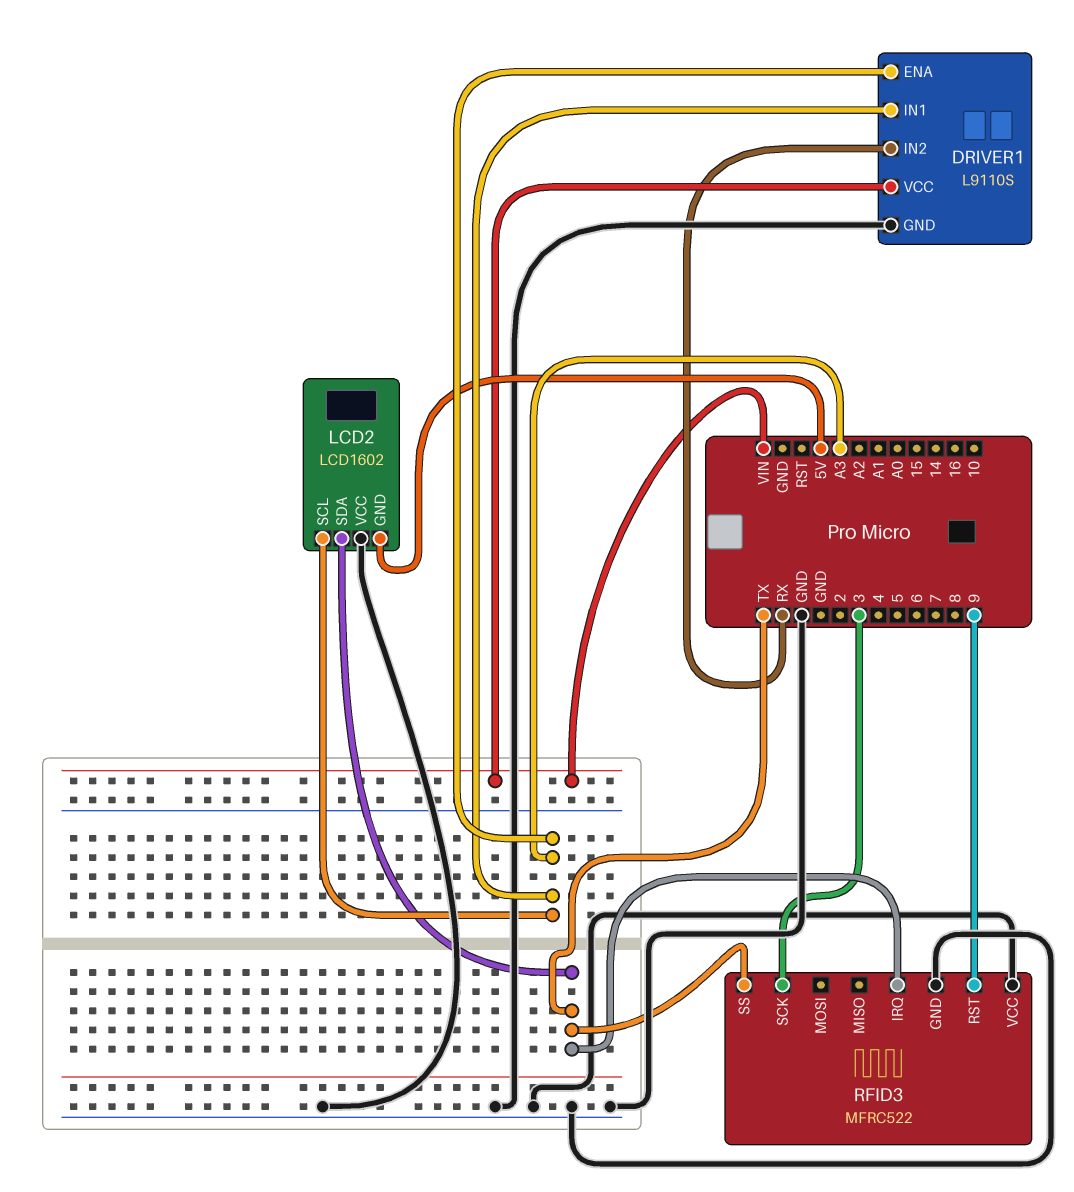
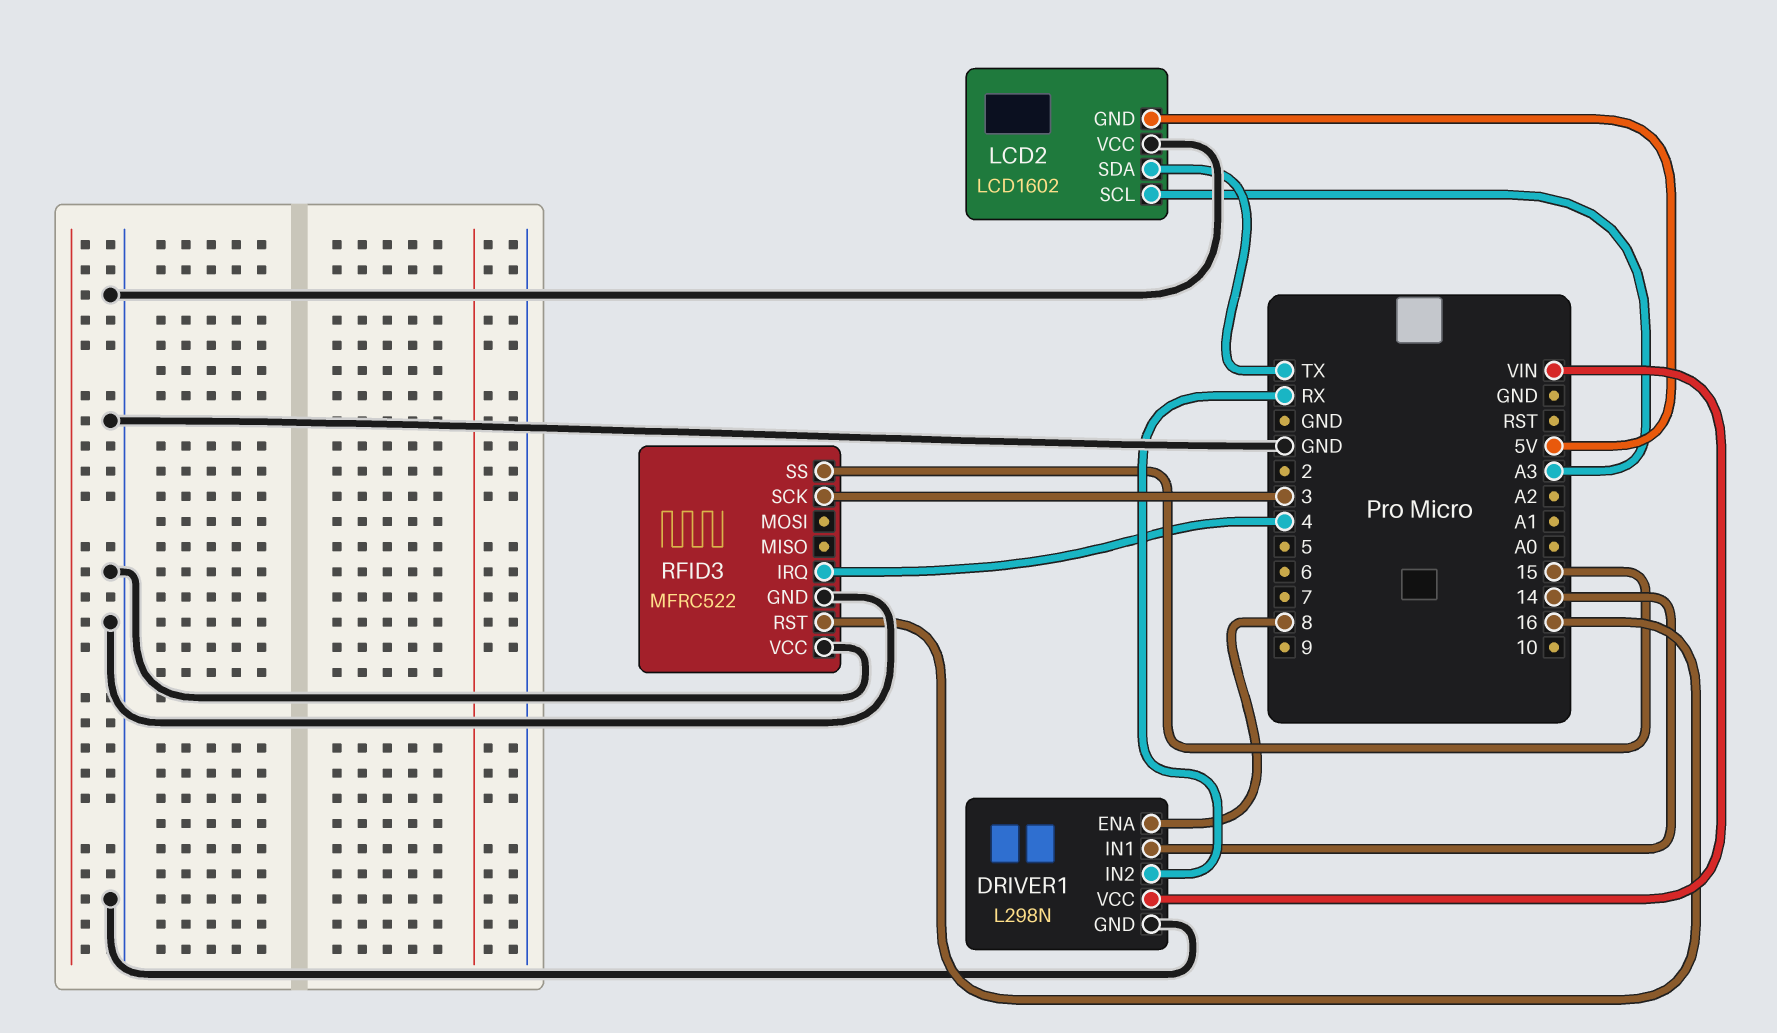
DRIVER1: L9110S -> L298N
DRIVER1 pin ENA: A3 -> 8
DRIVER1 pin IN1: A3 -> 14
RFID3 pin IRQ: TX -> 4
RFID3 pin RST: 9 -> 16
RFID3 pin SS: TX -> 15

